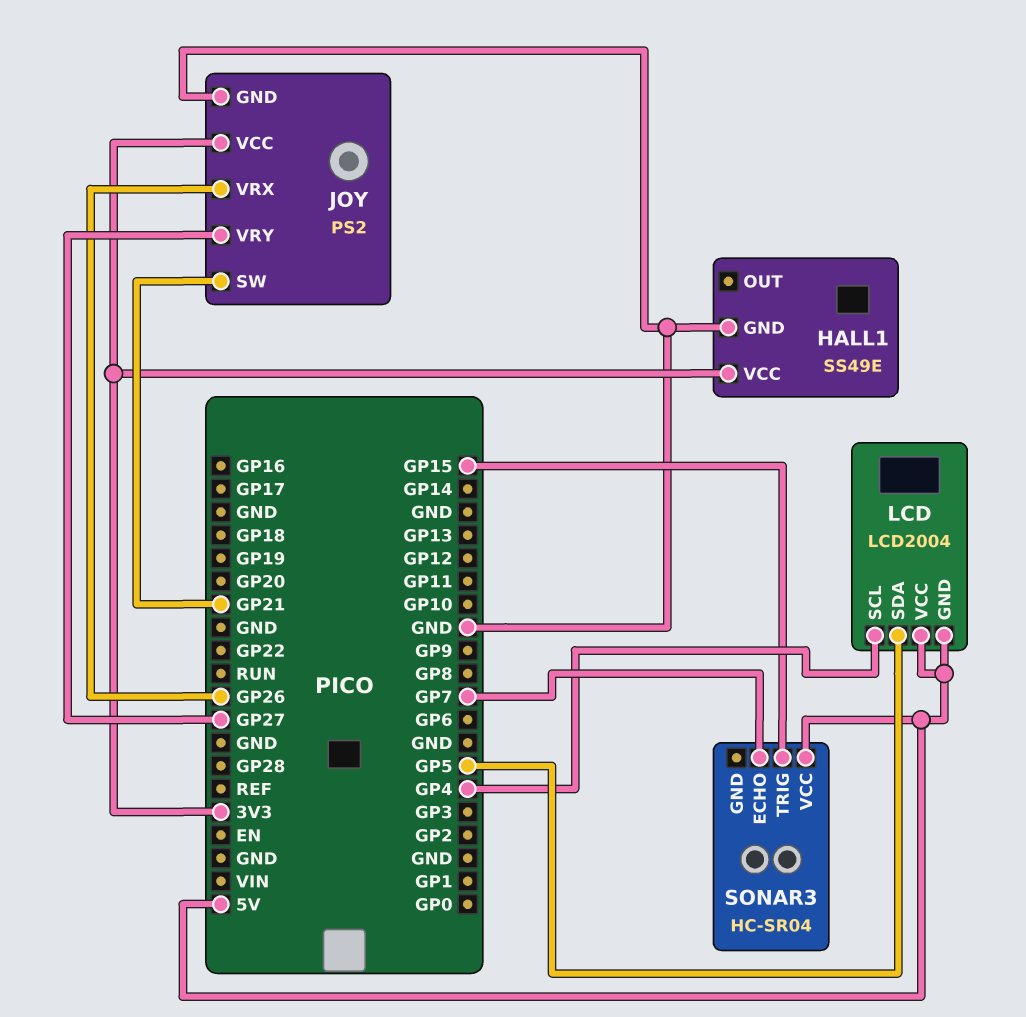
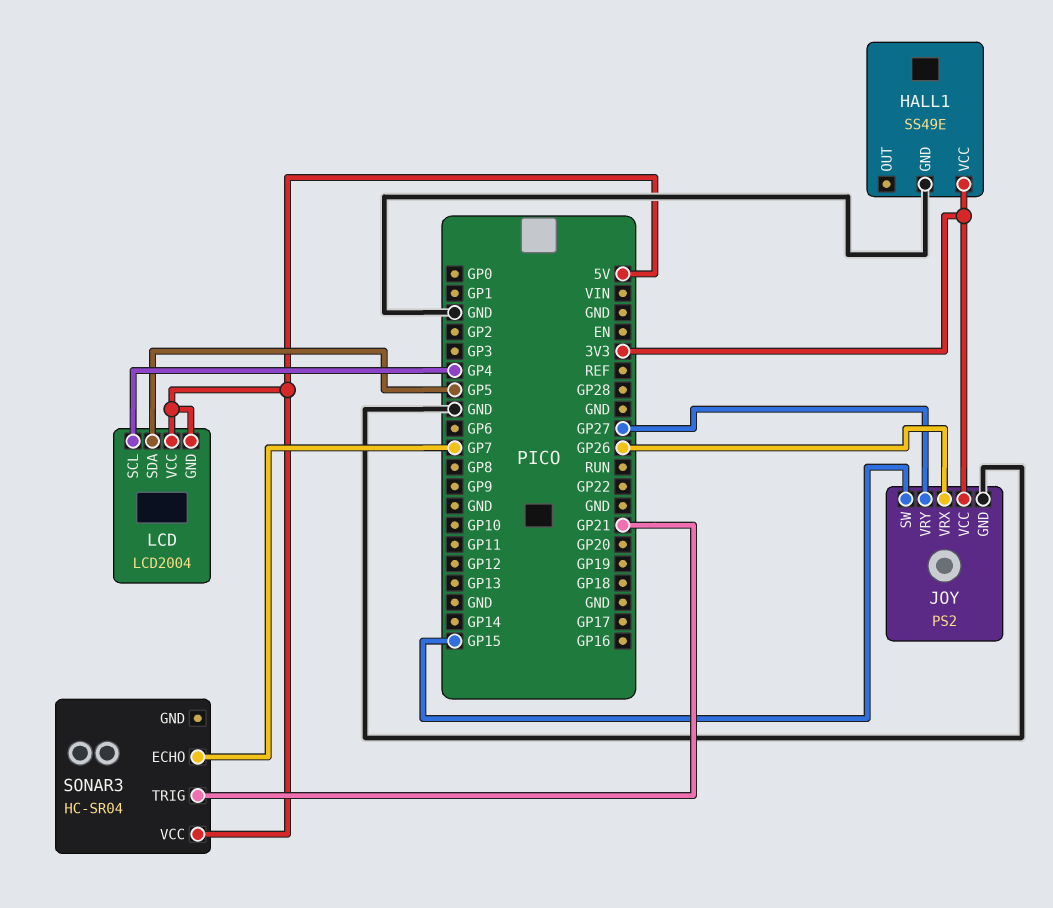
JOY pin SW: GP21 -> GP15
SONAR3 pin TRIG: GP15 -> GP21

